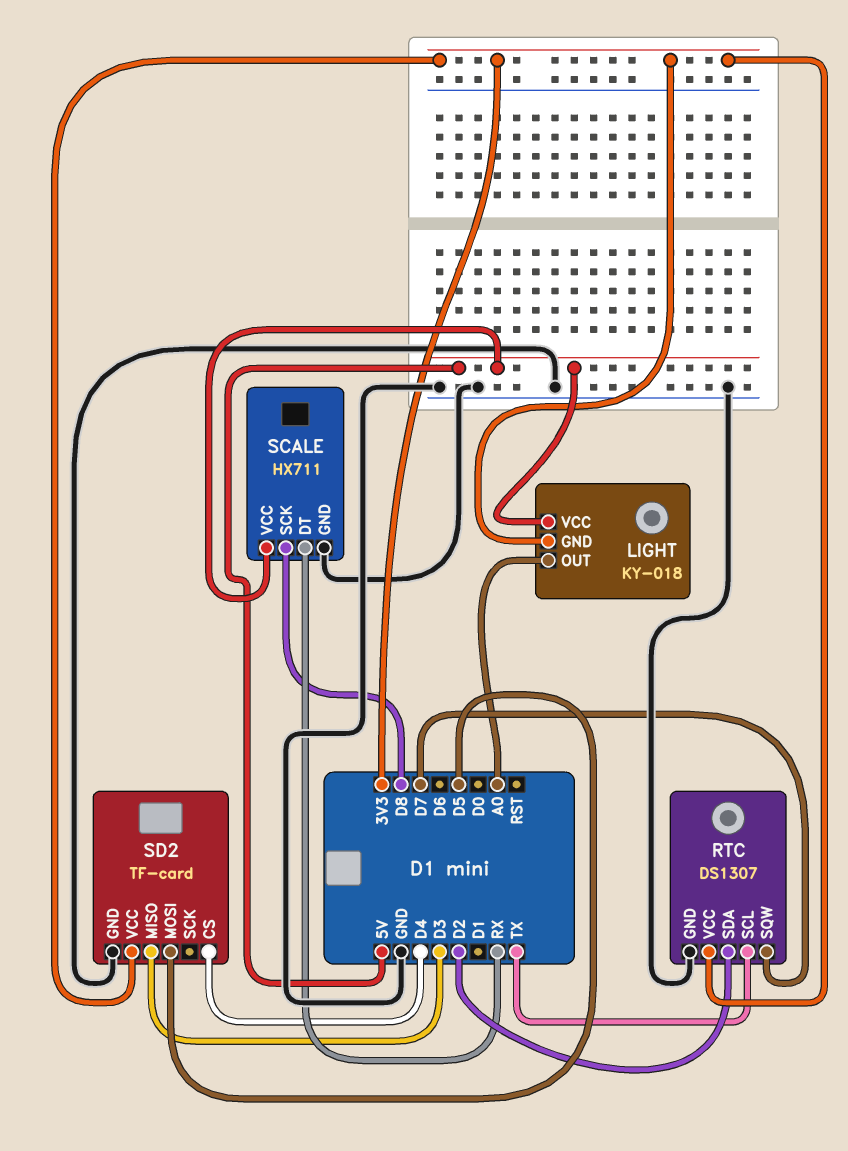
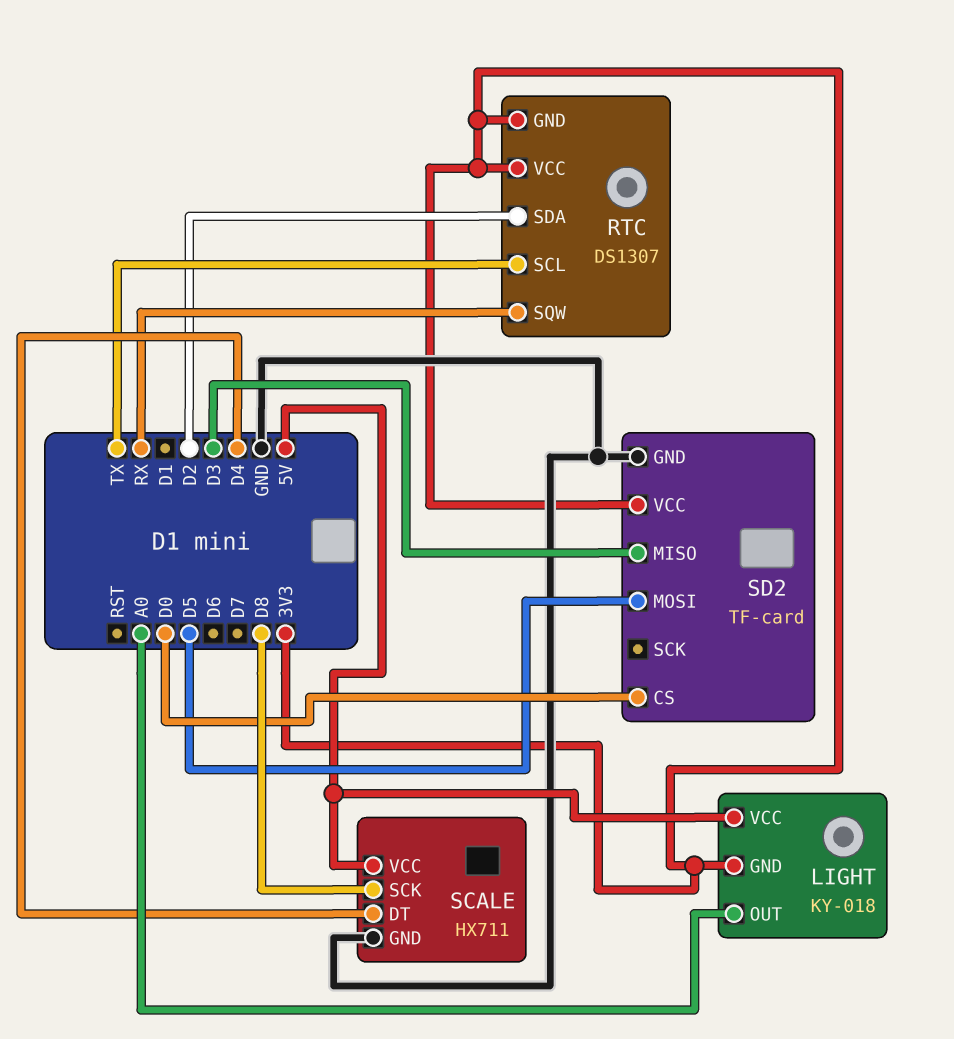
RTC pin GND: GND -> 3V3
RTC pin SQW: D7 -> RX
SCALE pin DT: RX -> D4
SD2 pin CS: D4 -> D0

